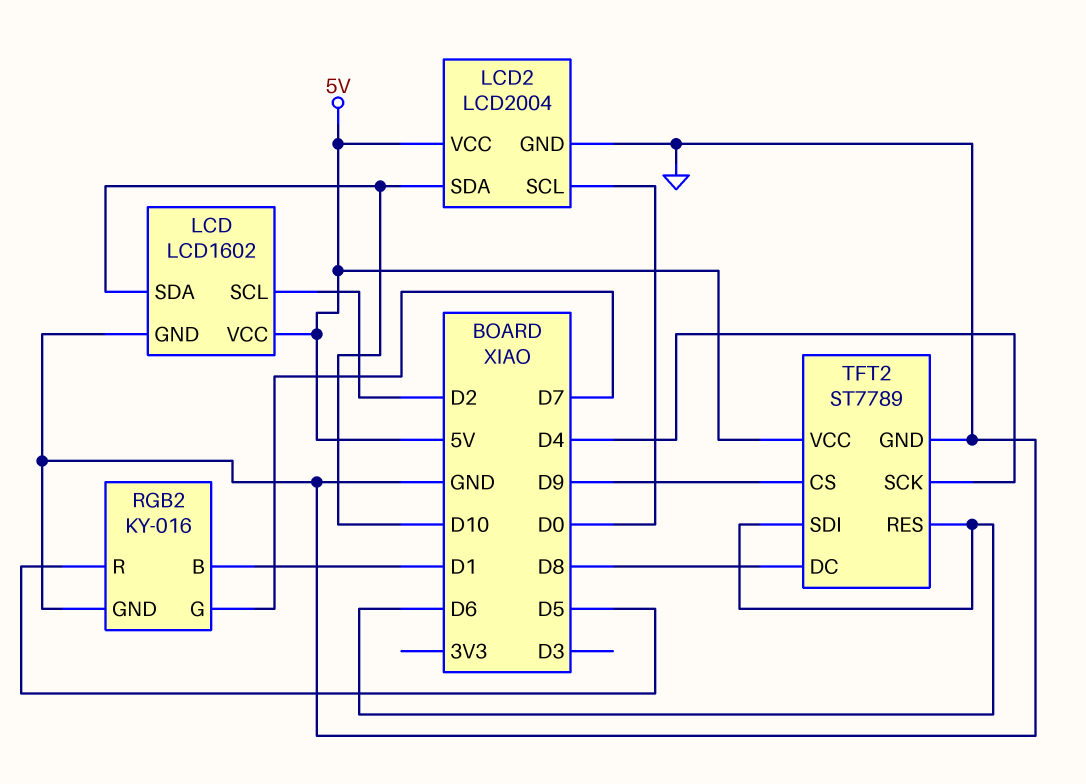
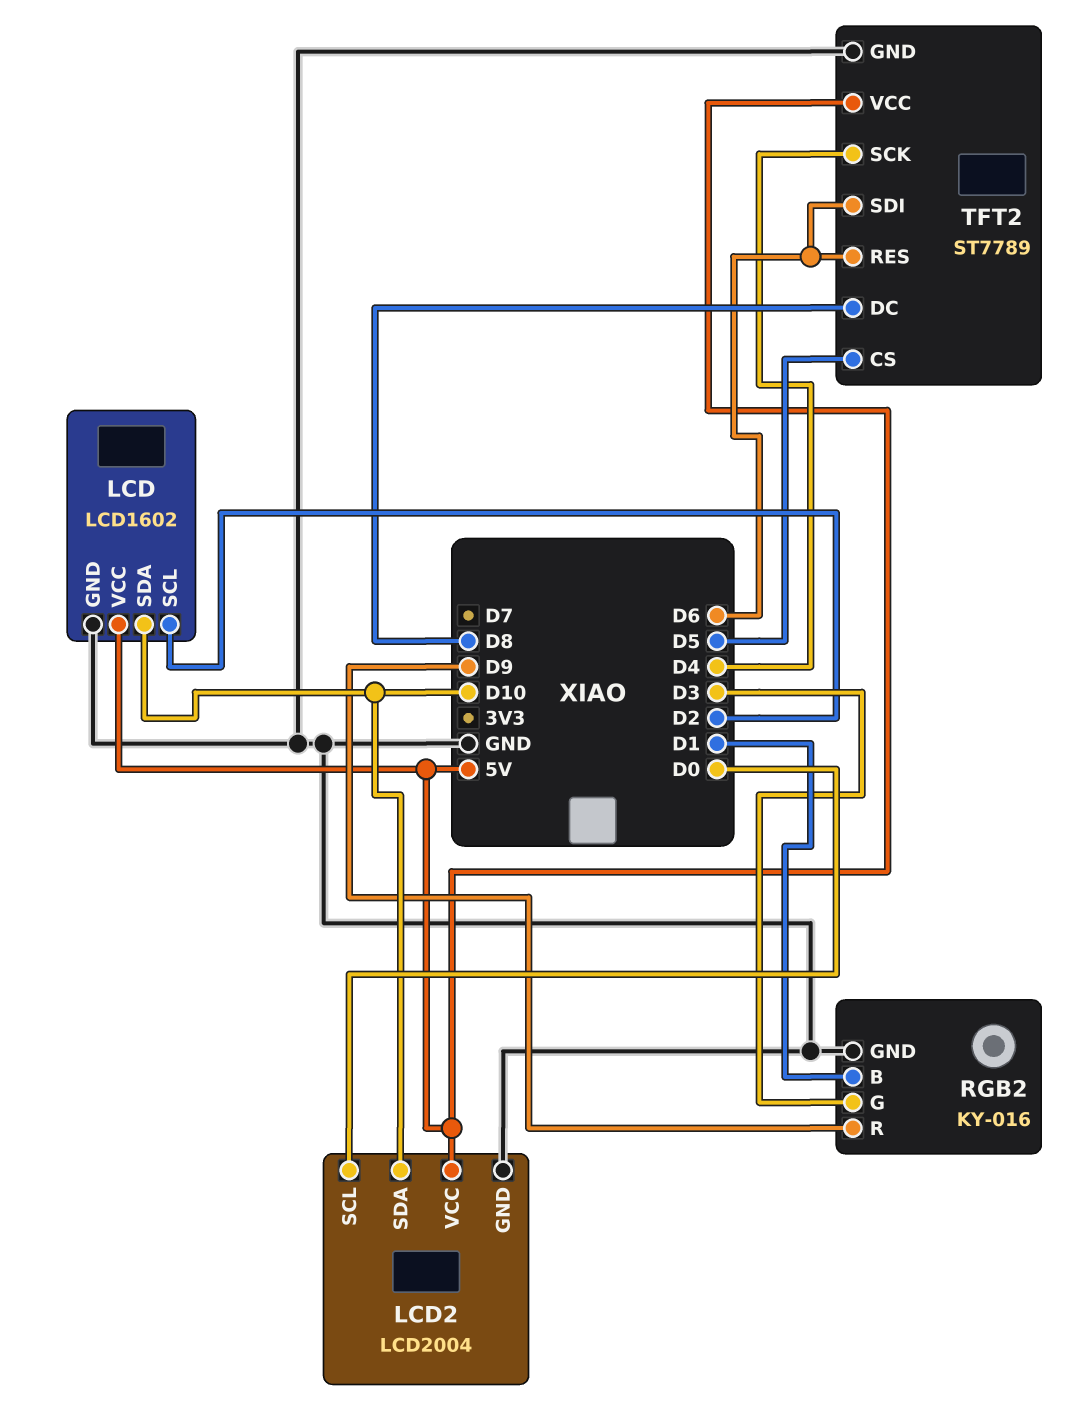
RGB2 pin G: D7 -> D3
RGB2 pin R: D5 -> D9
TFT2 pin CS: D9 -> D5

